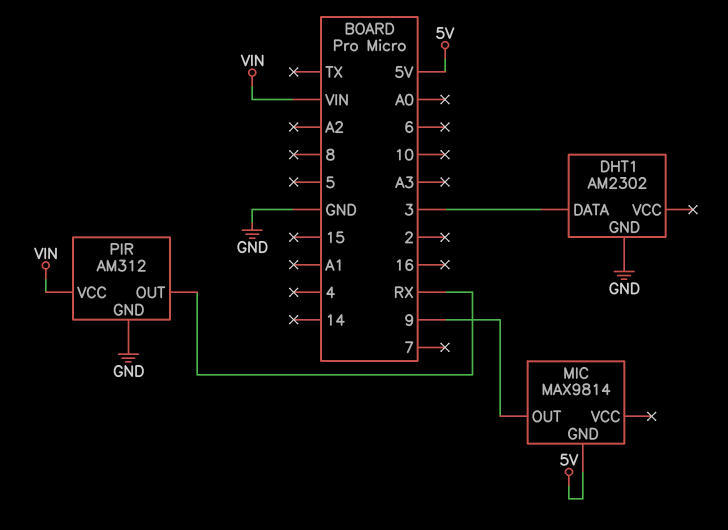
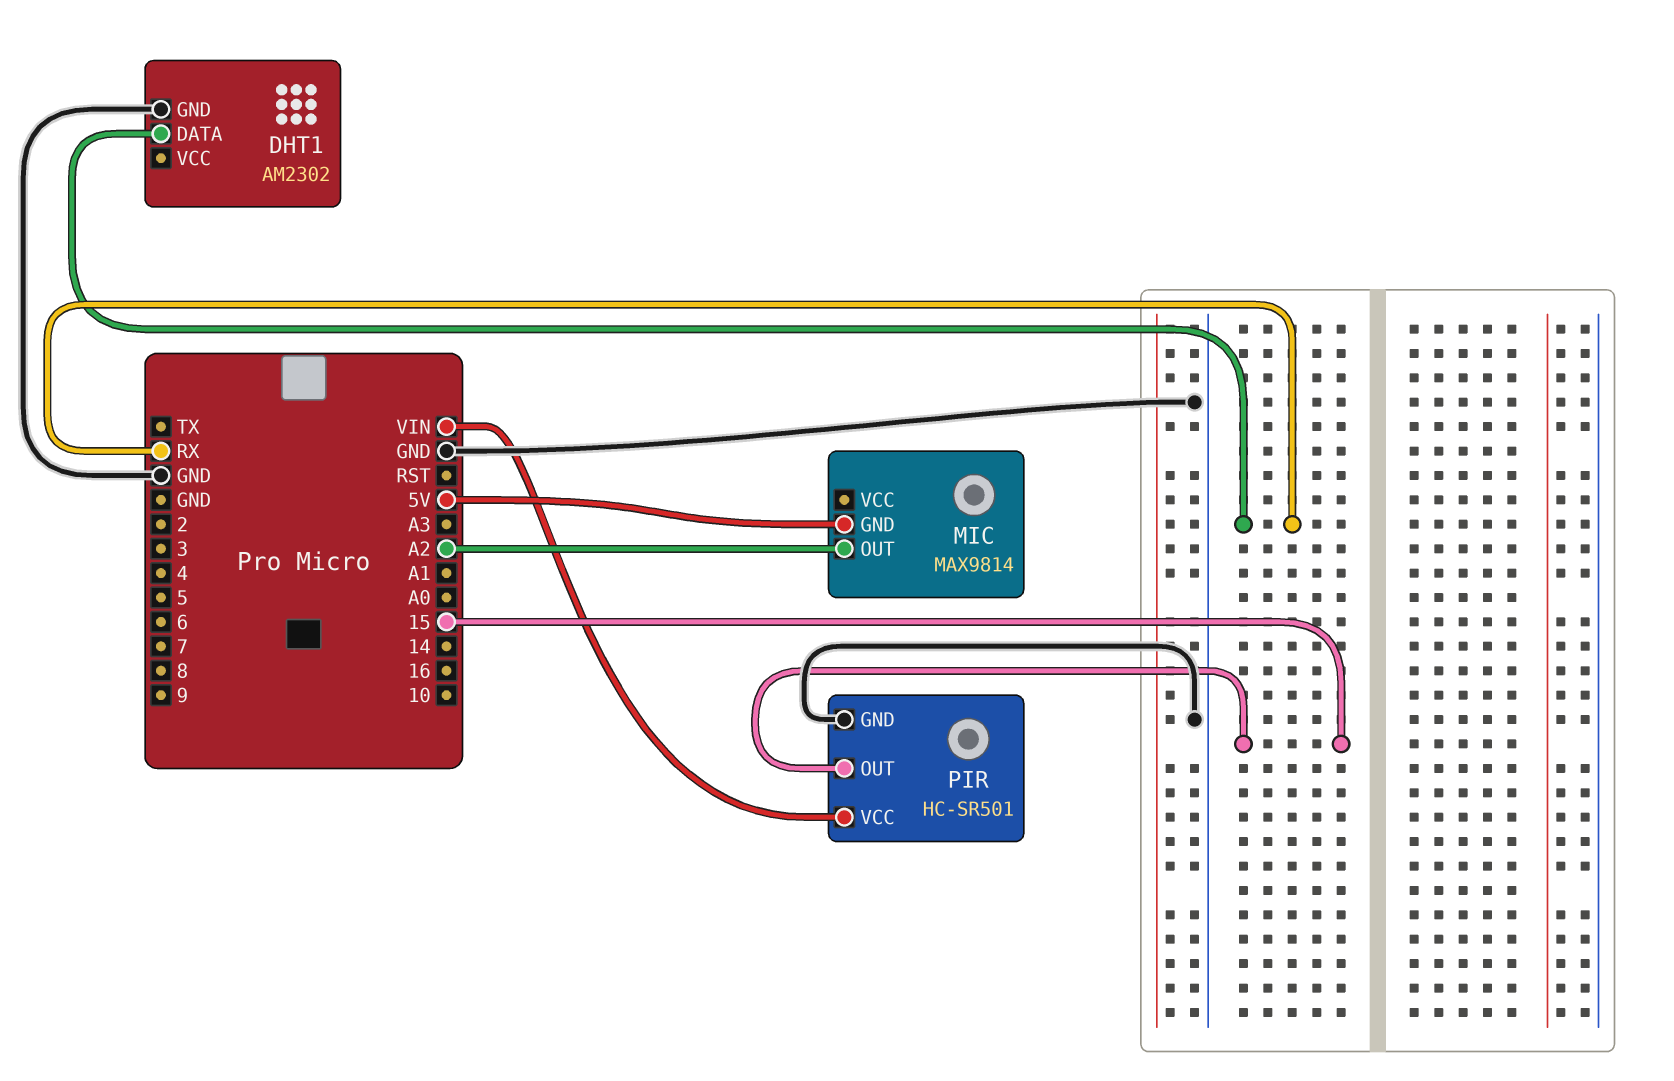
DHT1 pin DATA: 3 -> RX
MIC pin OUT: 9 -> A2
PIR: AM312 -> HC-SR501
PIR pin OUT: RX -> 15

